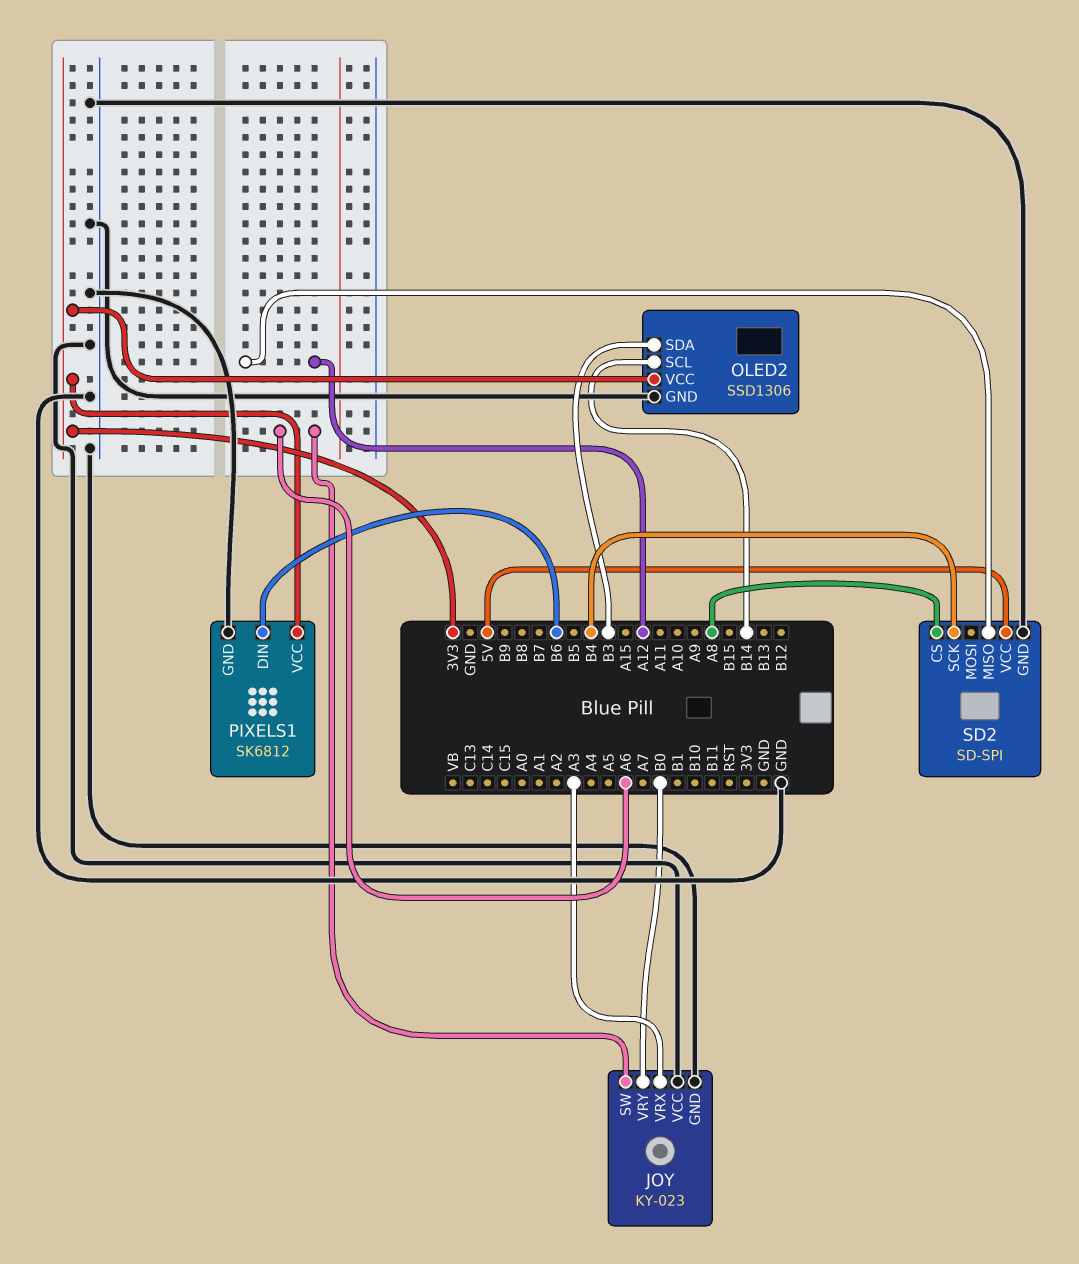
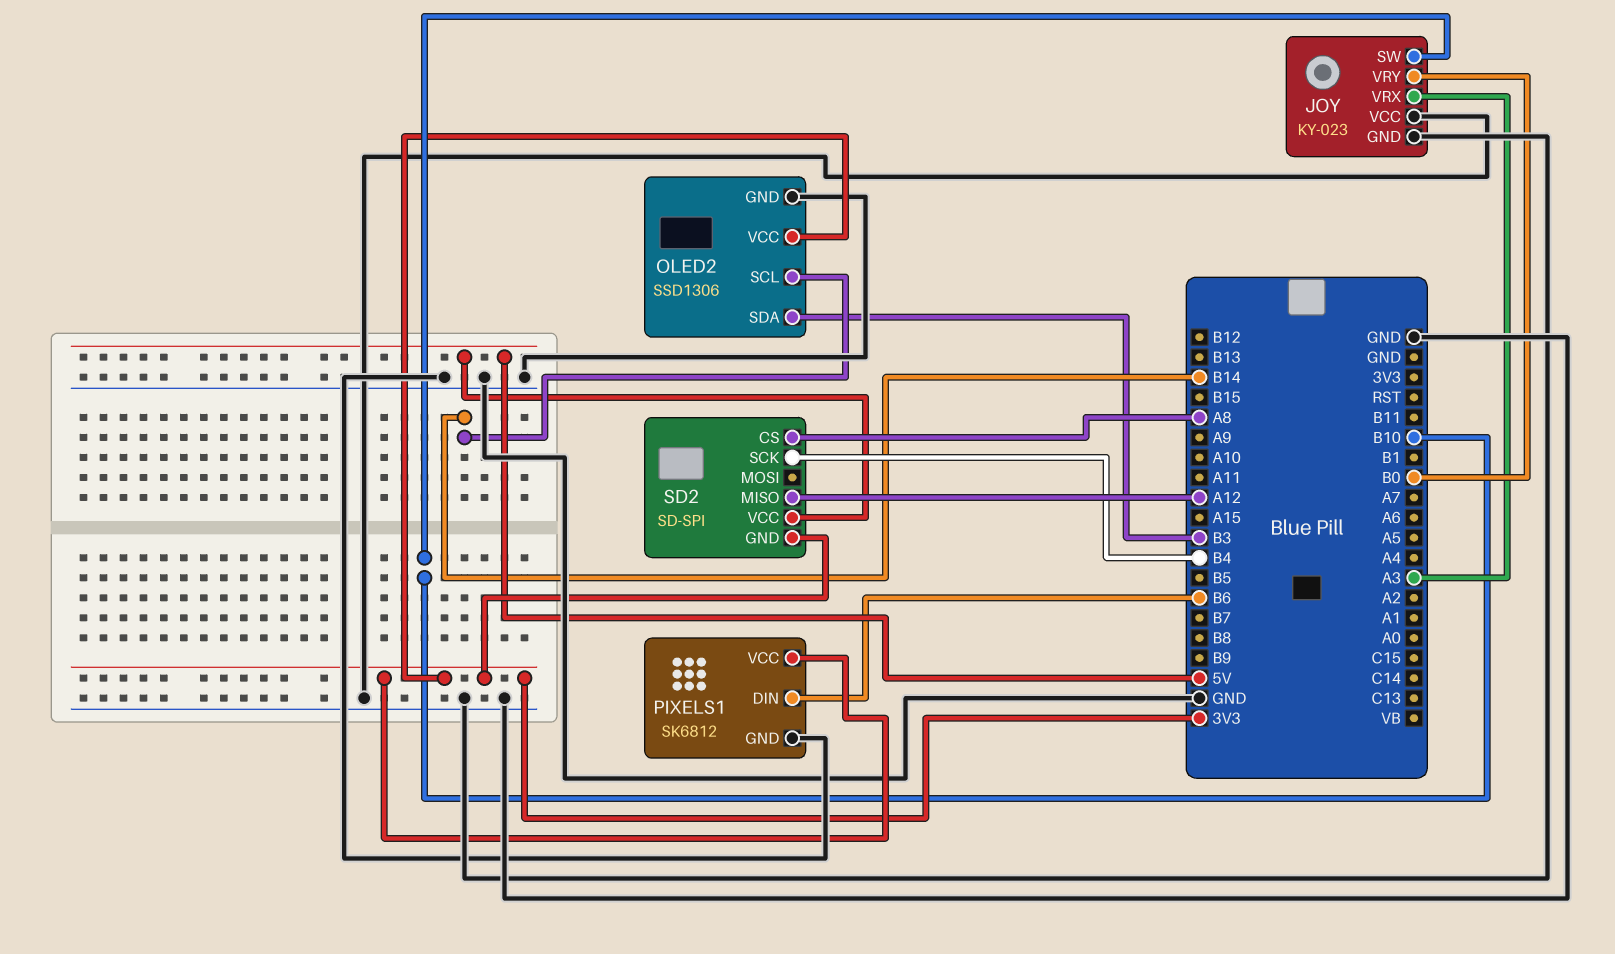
JOY pin SW: A6 -> B10
SD2 pin GND: GND -> 3V3

